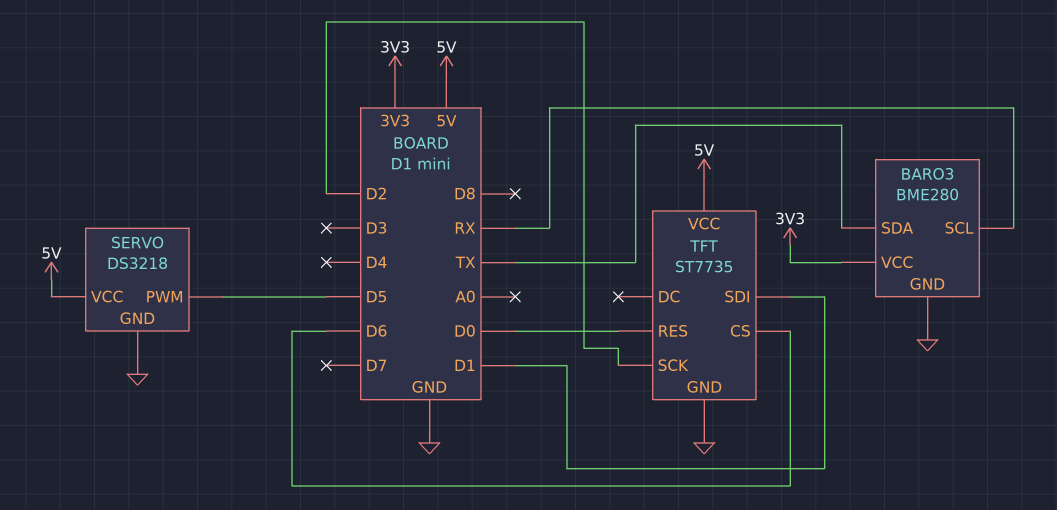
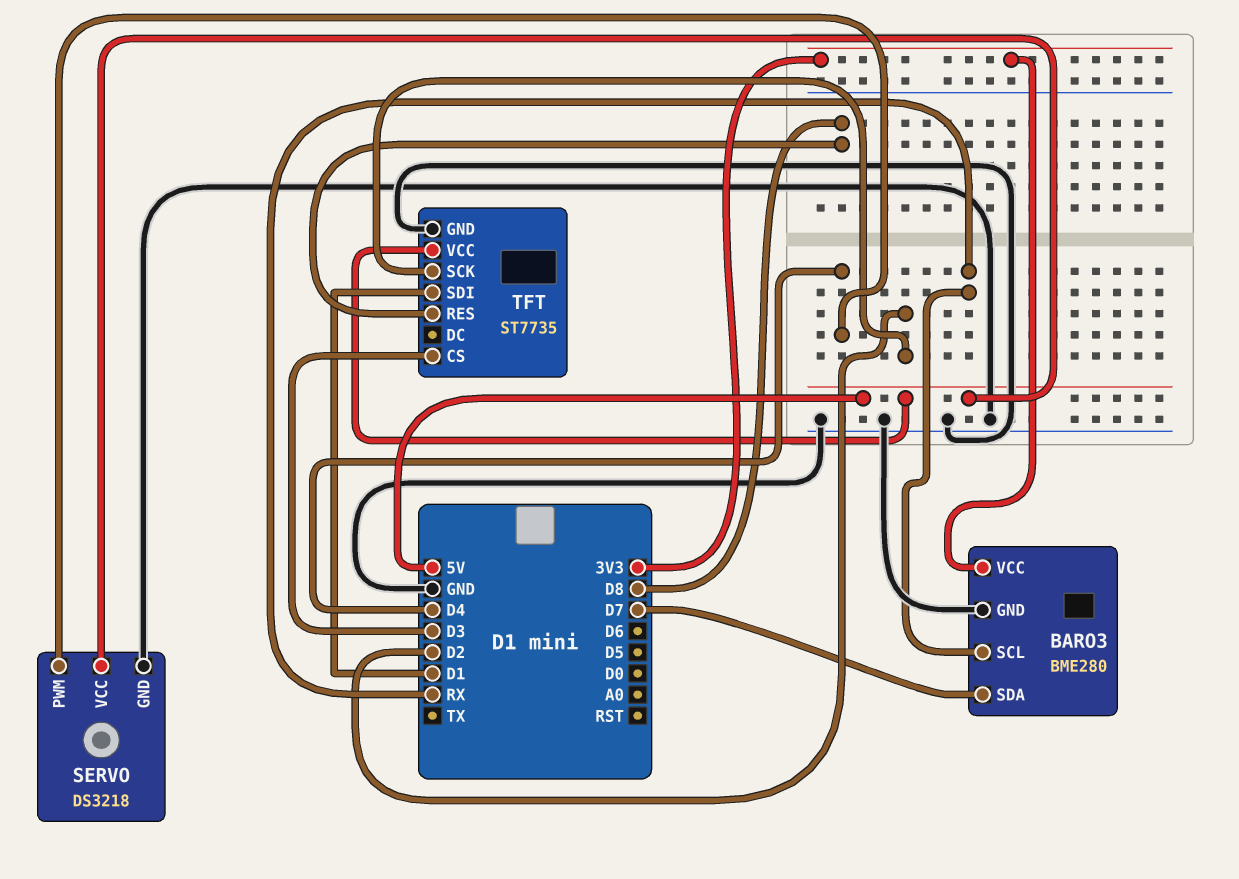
BARO3 pin SDA: TX -> D7
SERVO pin PWM: D5 -> D4
TFT pin CS: D6 -> D3
TFT pin RES: D0 -> D8

